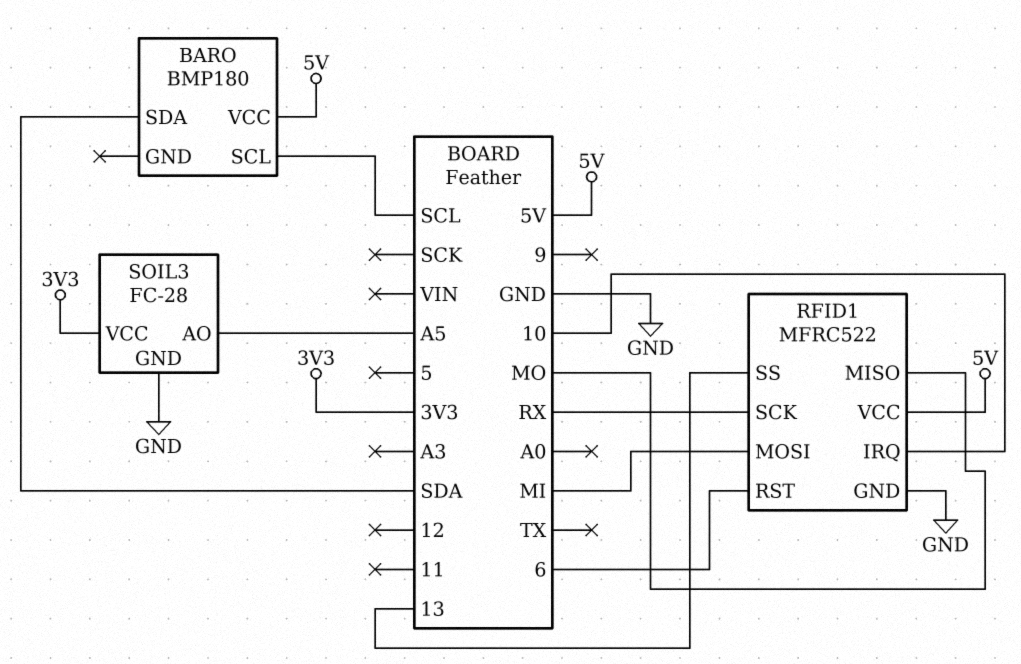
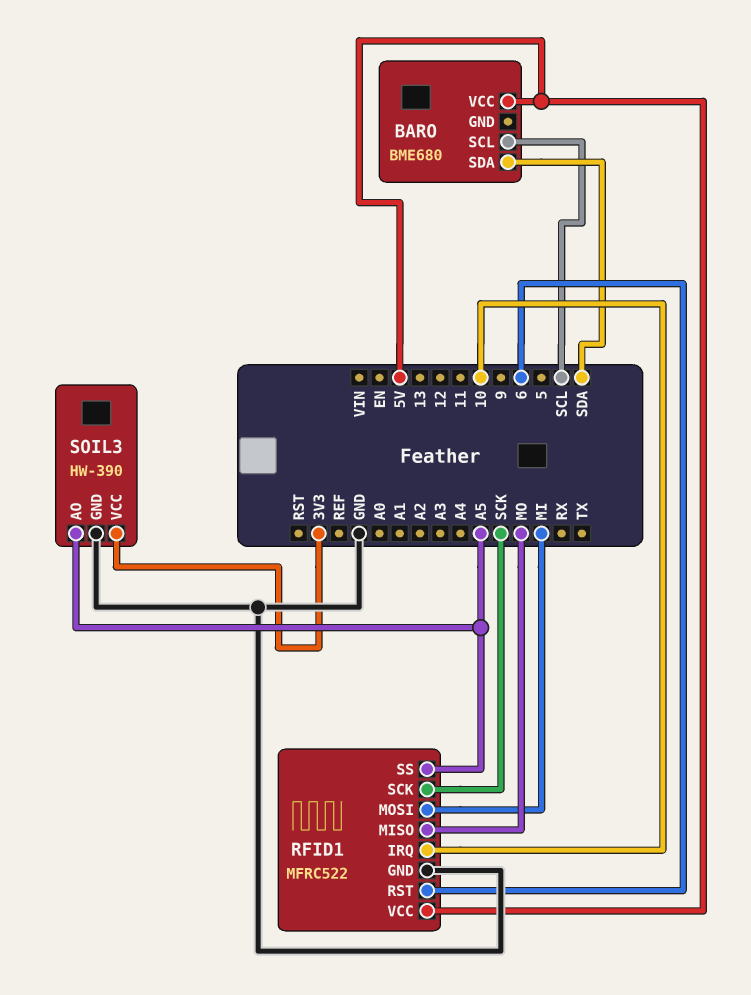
BARO: BMP180 -> BME680
RFID1 pin SCK: RX -> SCK
RFID1 pin SS: 13 -> A5
SOIL3: FC-28 -> HW-390

